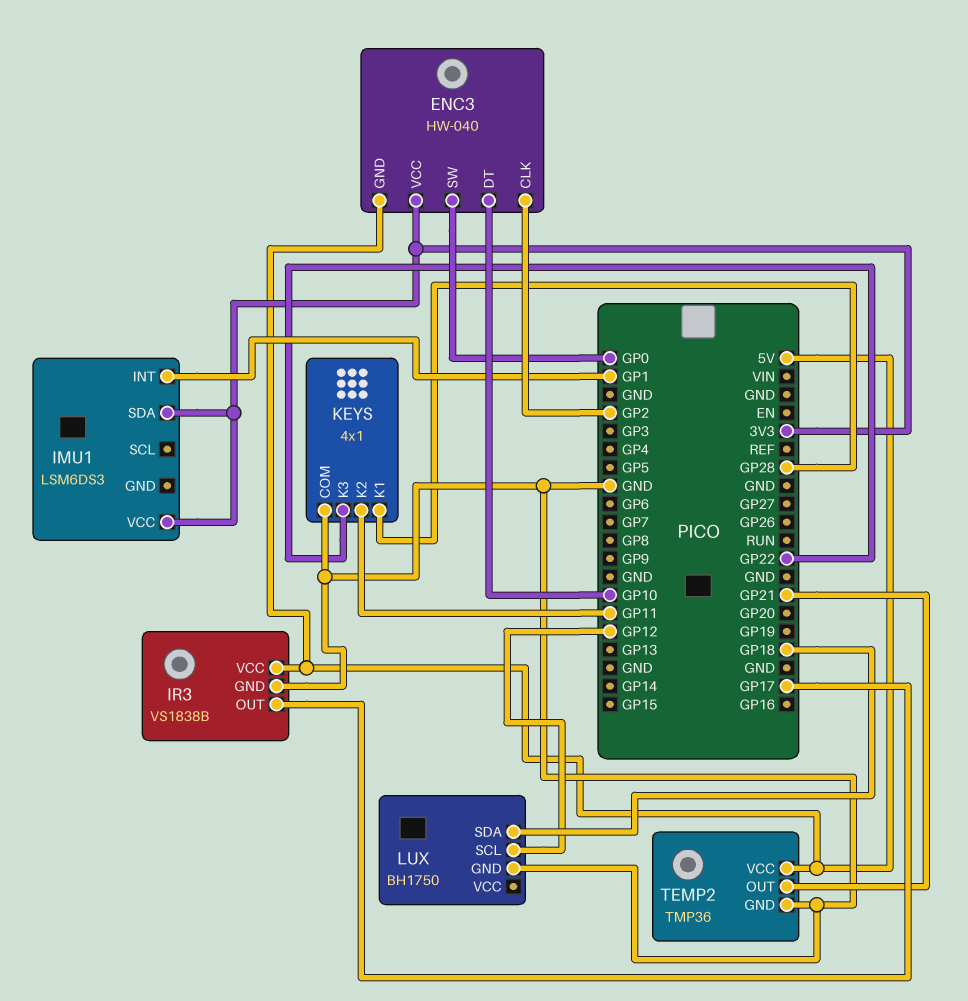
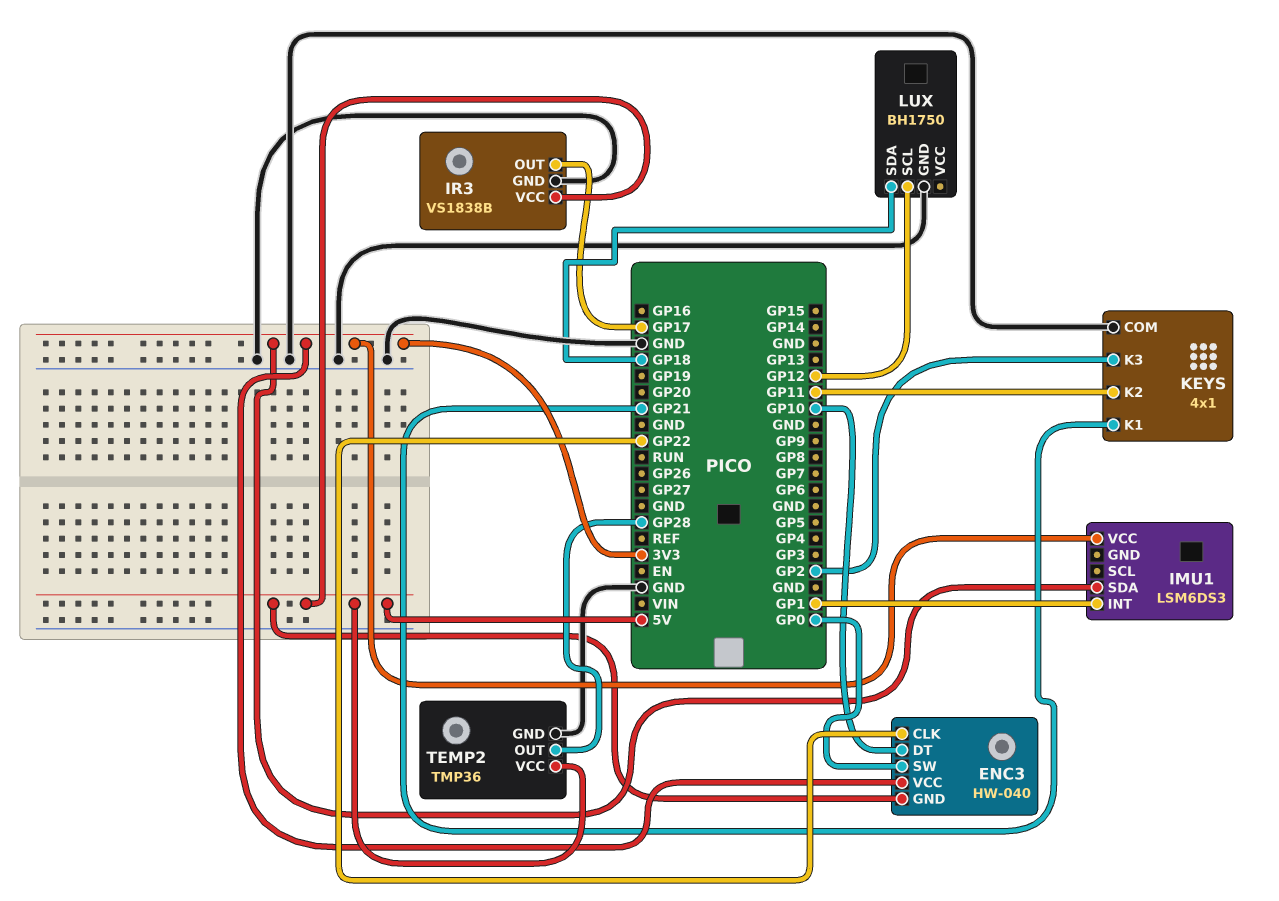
ENC3 pin CLK: GP2 -> GP22
KEYS pin K1: GP28 -> GP21
KEYS pin K3: GP22 -> GP2
TEMP2 pin OUT: GP21 -> GP28

